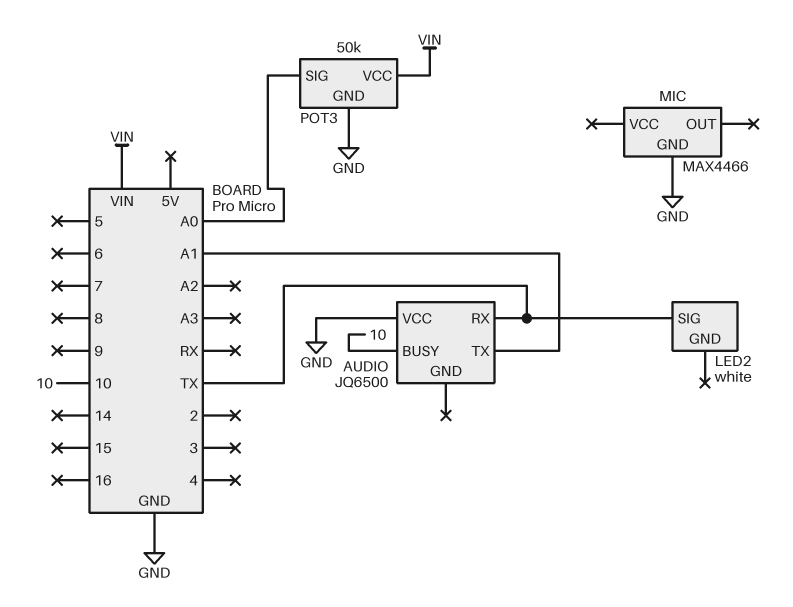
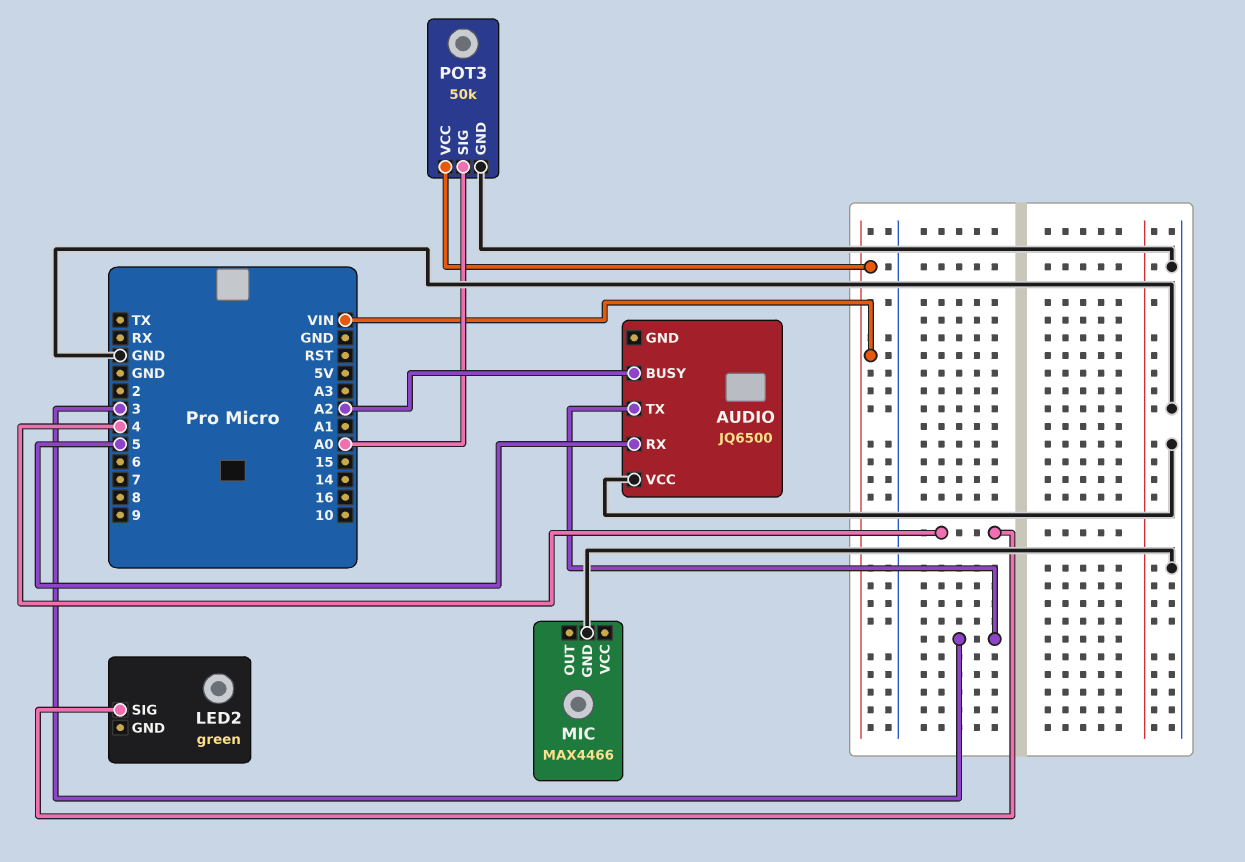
AUDIO pin BUSY: 10 -> A2
AUDIO pin RX: TX -> 5
AUDIO pin TX: A1 -> 3
LED2: white -> green
LED2 pin SIG: TX -> 4

